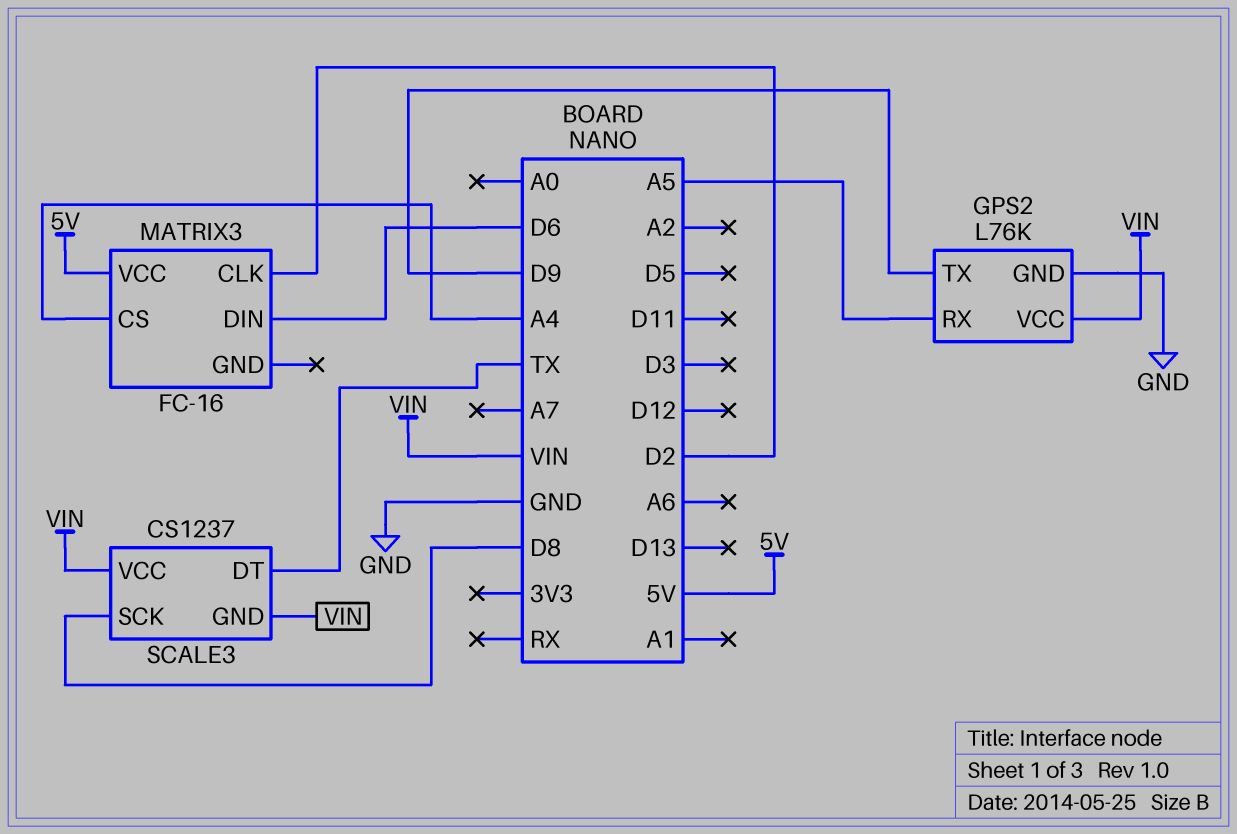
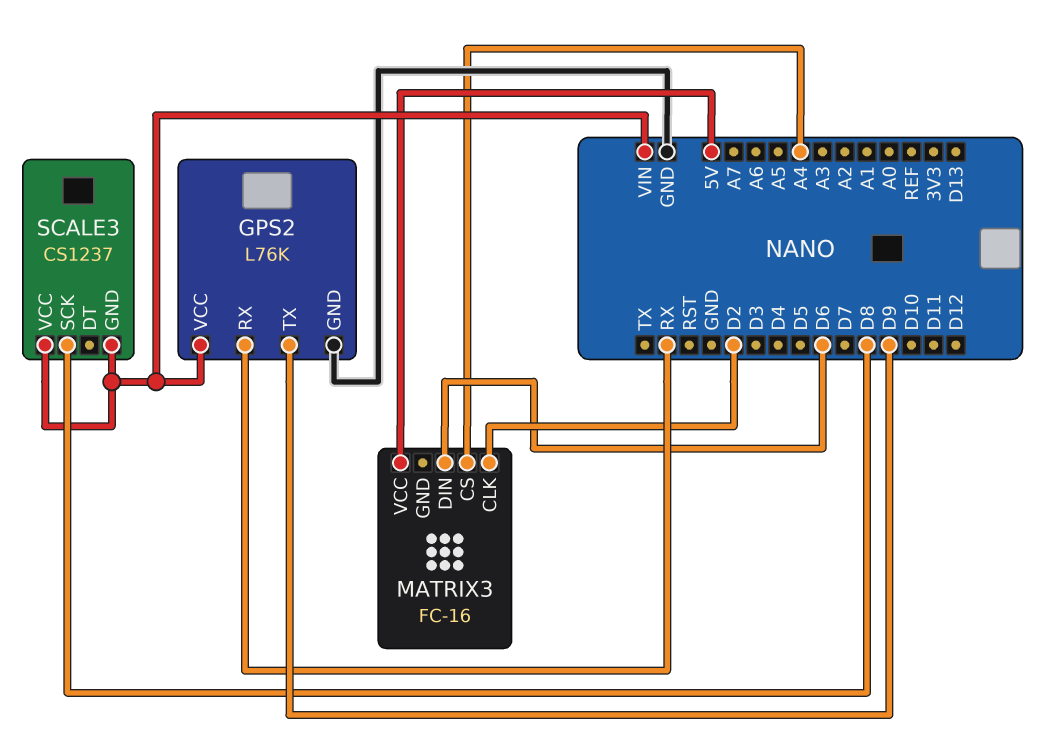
GPS2 pin RX: A5 -> RX
SCALE3 pin DT: TX -> none

